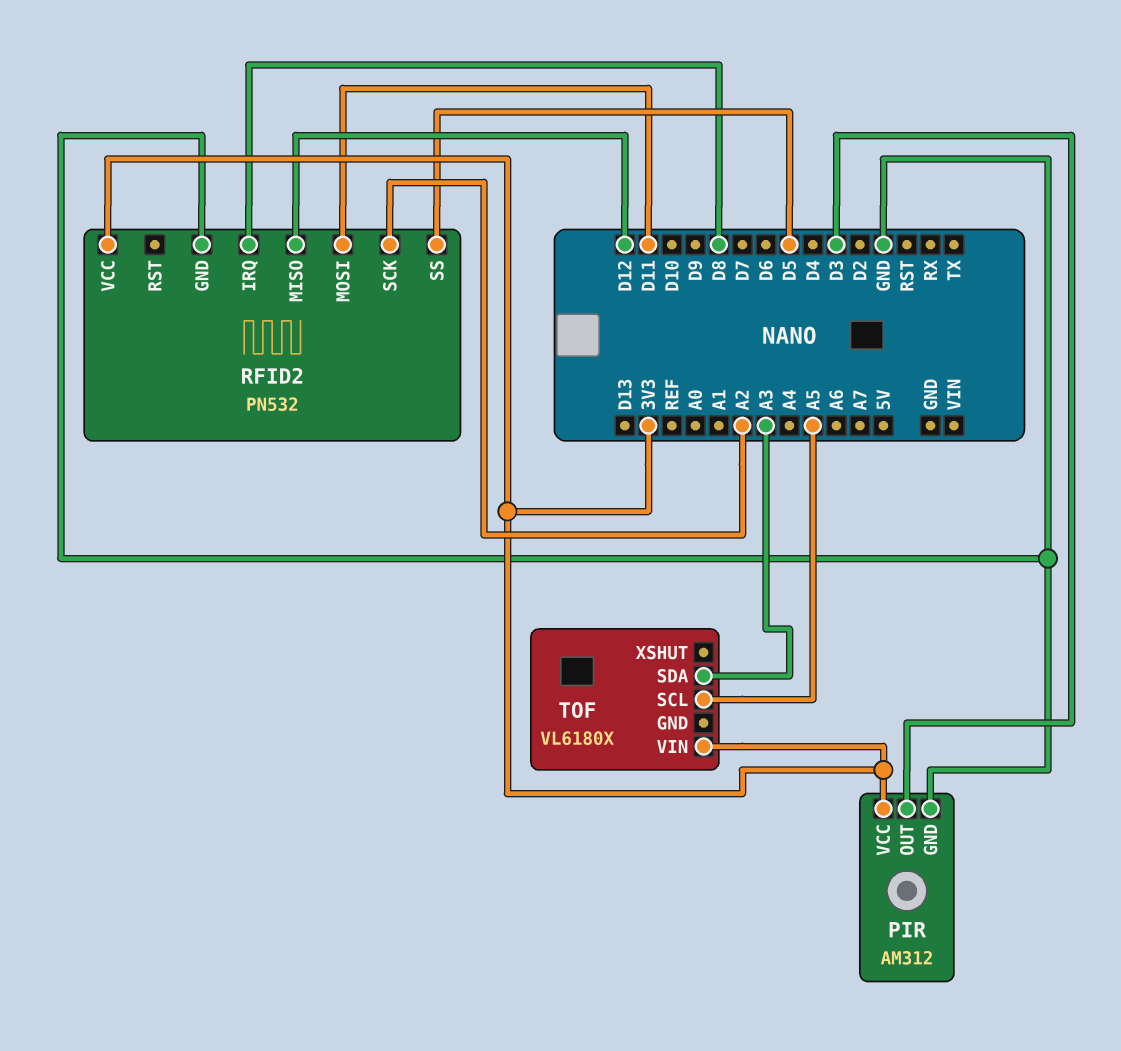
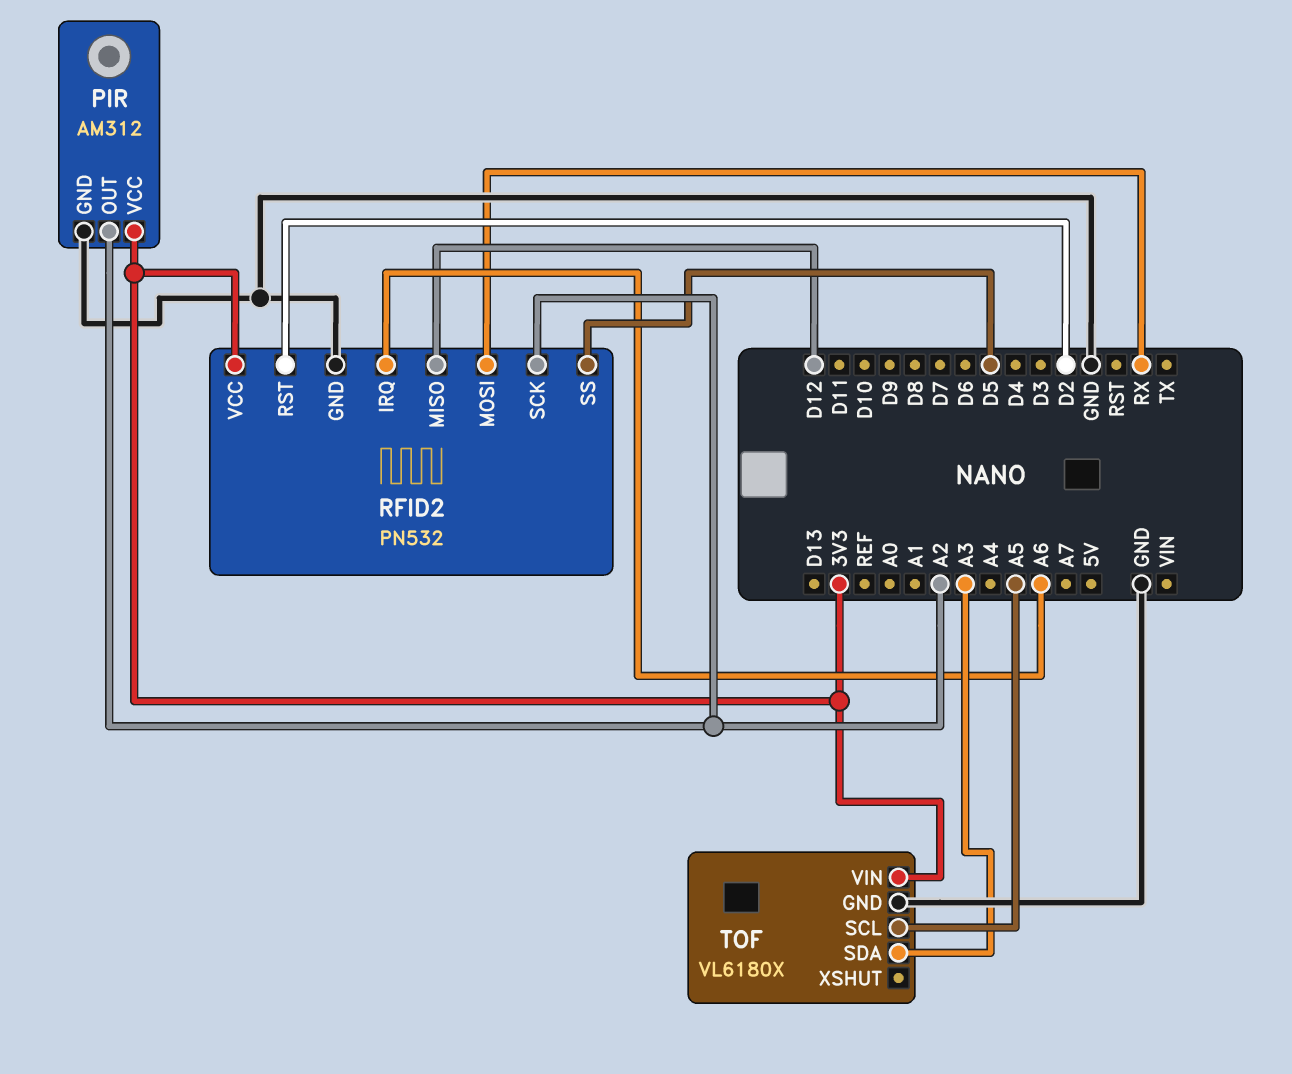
PIR pin OUT: D3 -> A2
RFID2 pin IRQ: D8 -> A6
RFID2 pin MOSI: D11 -> RX
RFID2 pin RST: none -> D2
TOF pin GND: none -> GND

